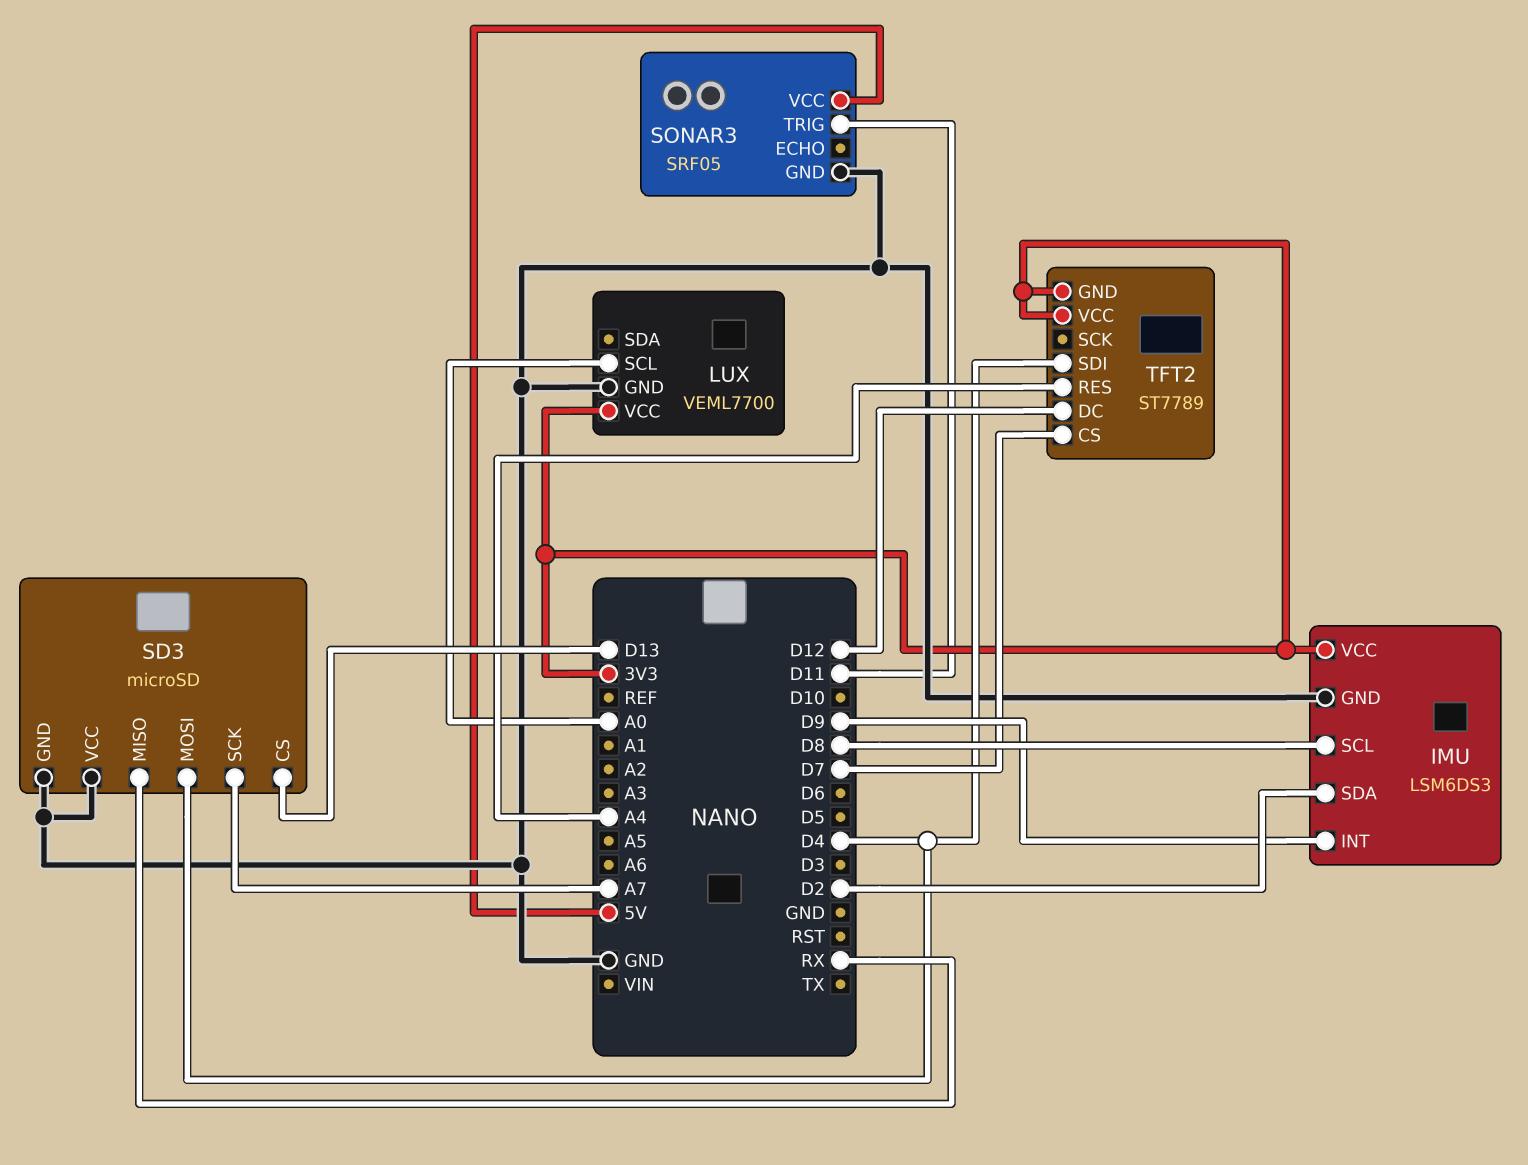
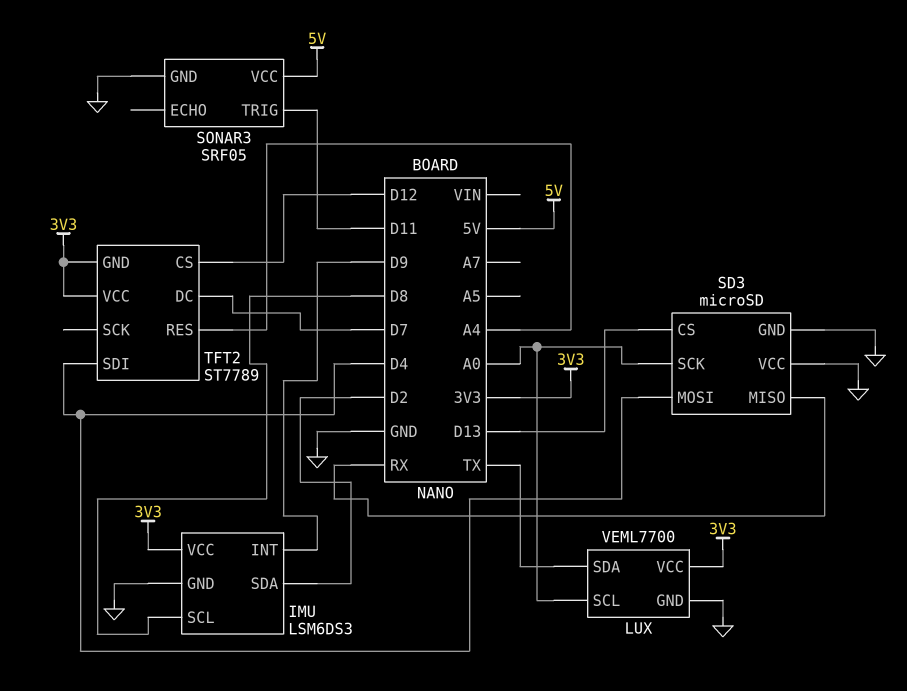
LUX pin SDA: none -> TX
SD3 pin SCK: A7 -> A0
TFT2 pin CS: D7 -> D12
TFT2 pin DC: D12 -> D7

